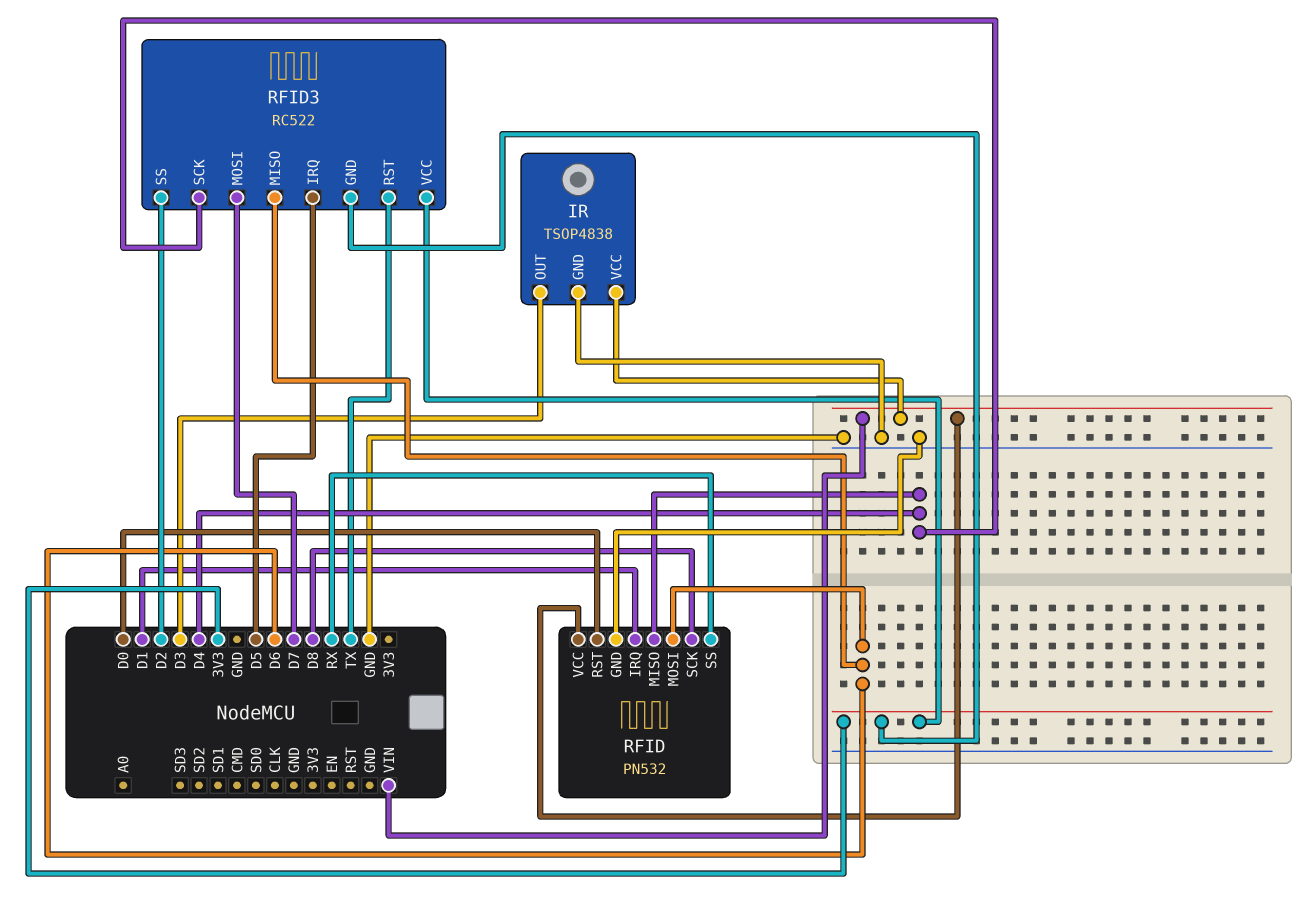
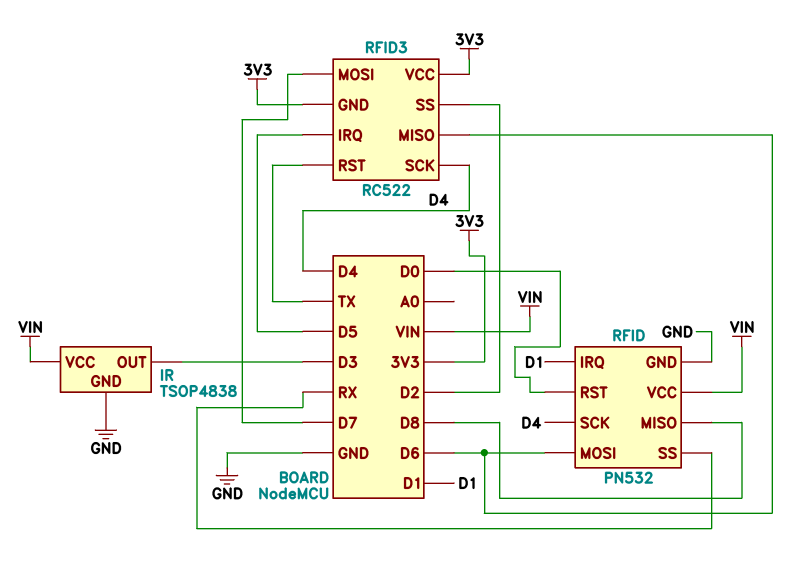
RFID pin MISO: D4 -> D8
RFID pin SCK: D8 -> D4

